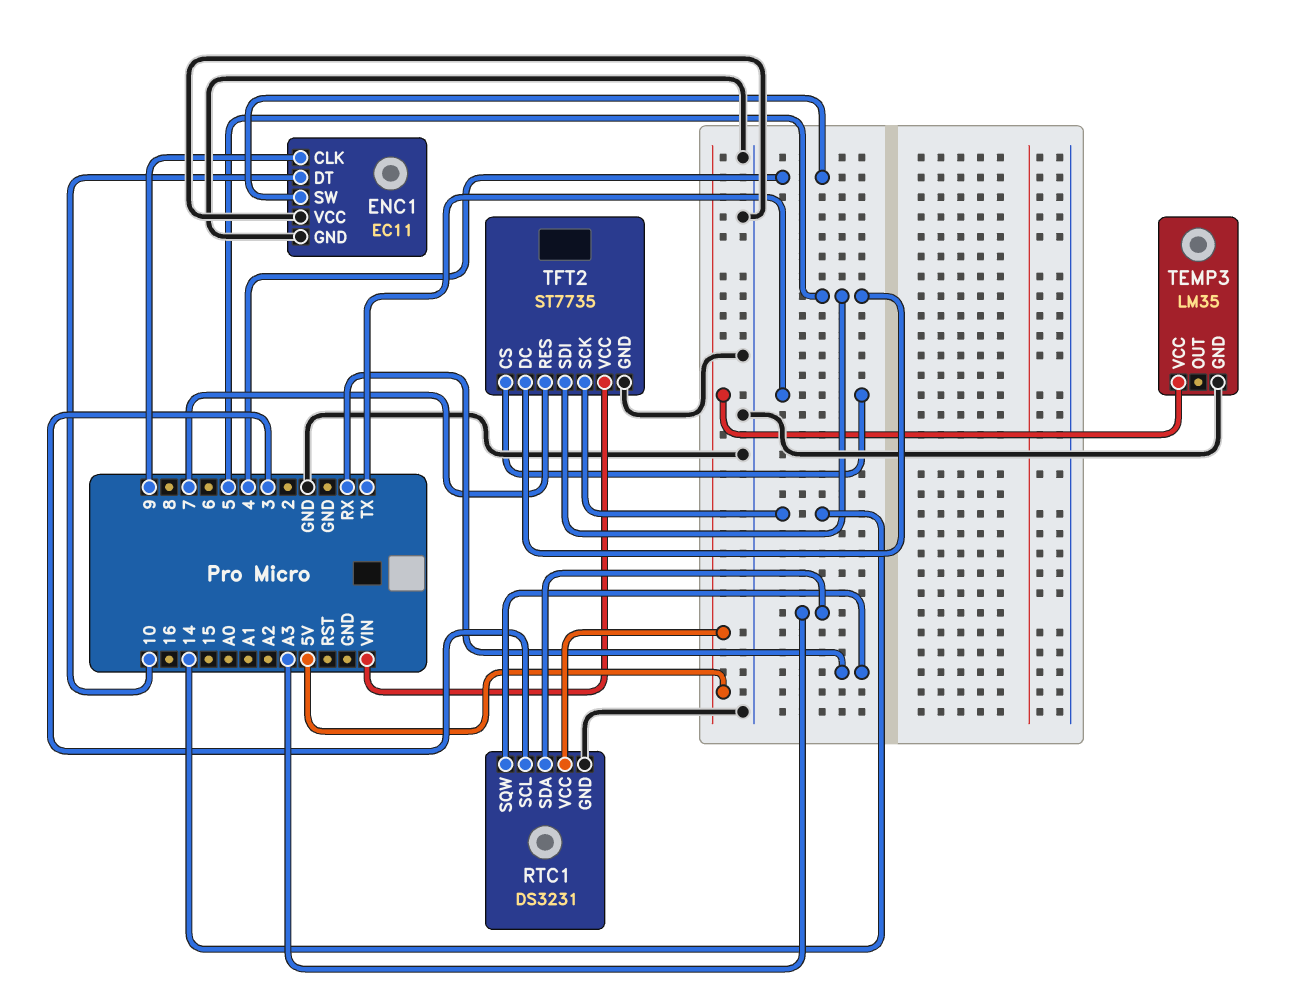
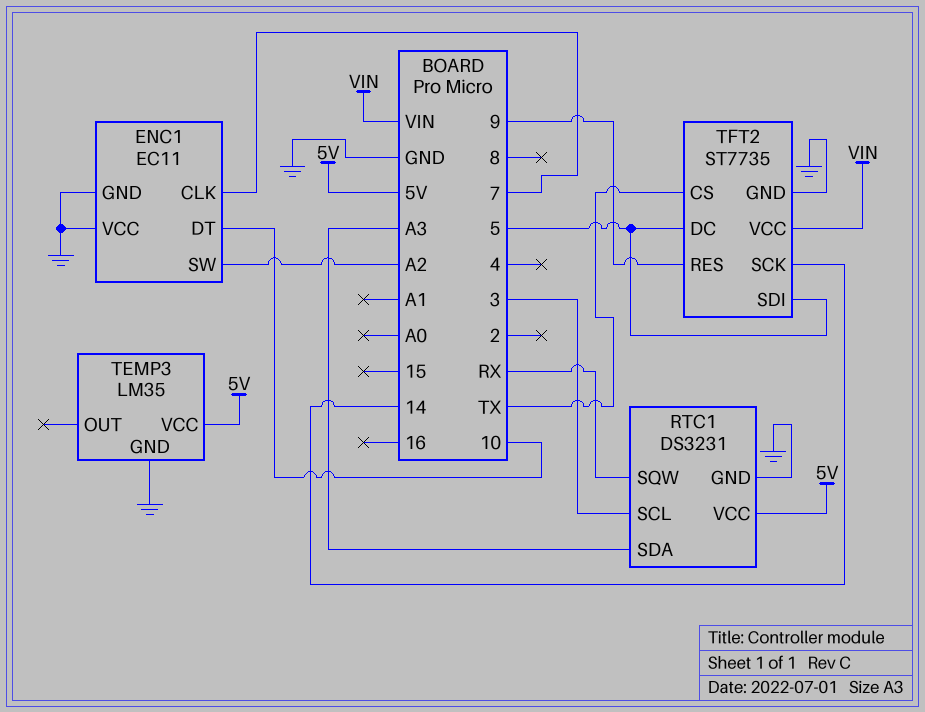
ENC1 pin CLK: 9 -> 7
ENC1 pin SW: 4 -> A2
TFT2 pin RES: 7 -> 9

